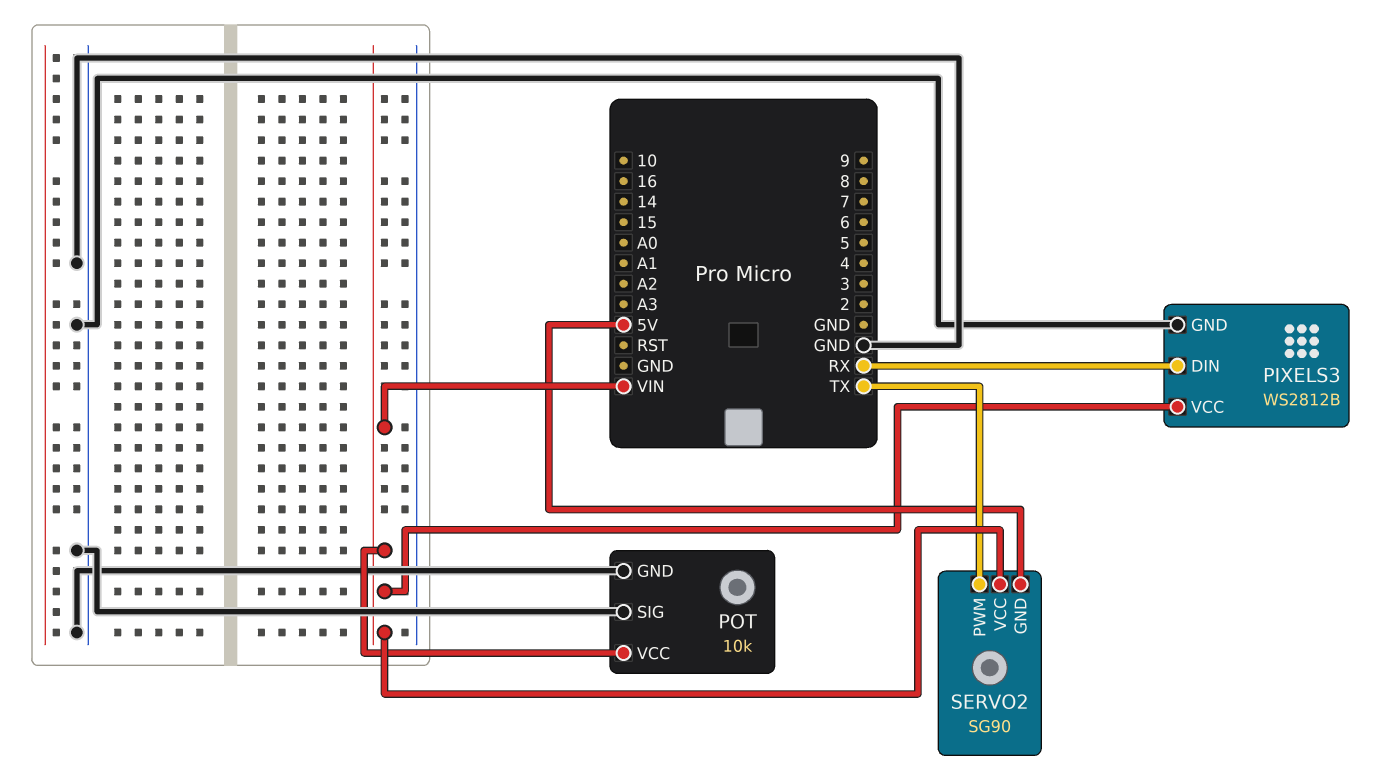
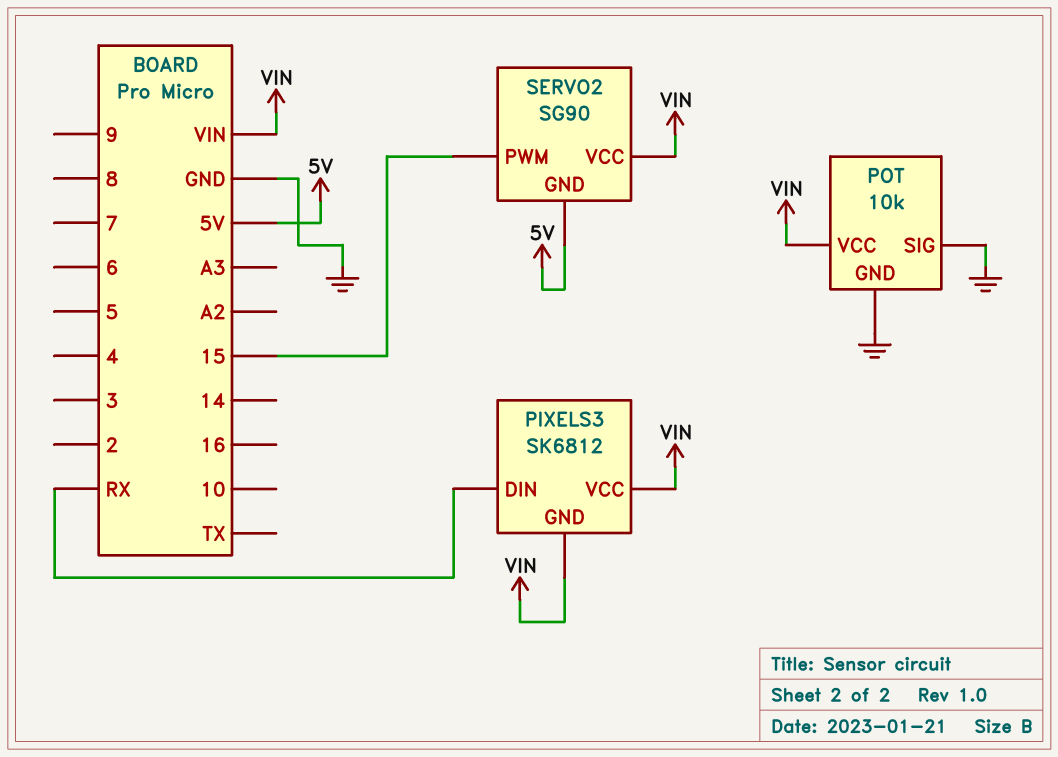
PIXELS3: WS2812B -> SK6812
PIXELS3 pin GND: GND -> VIN
SERVO2 pin PWM: TX -> 15

